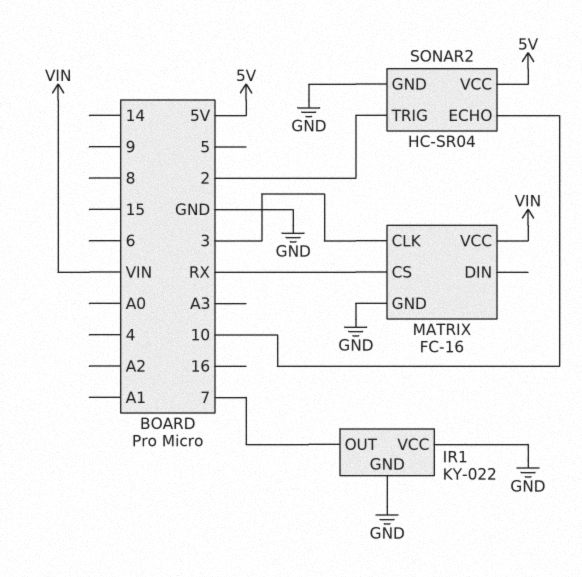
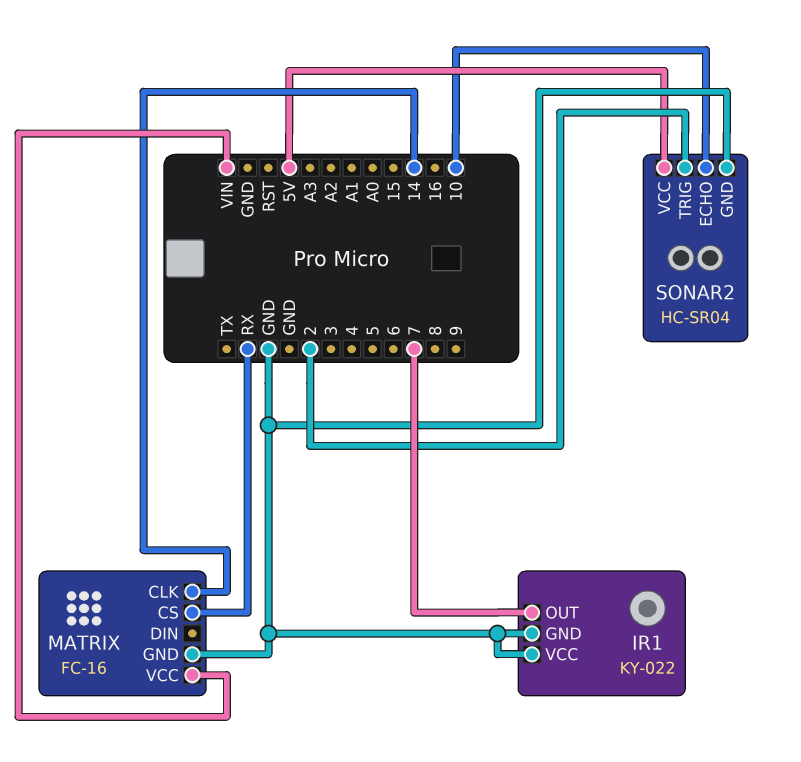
MATRIX pin CLK: 3 -> 14

